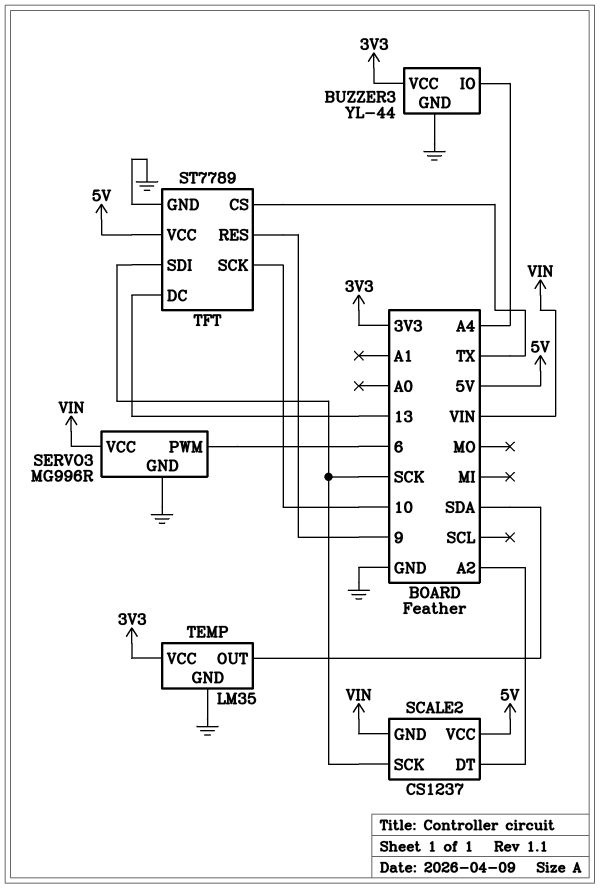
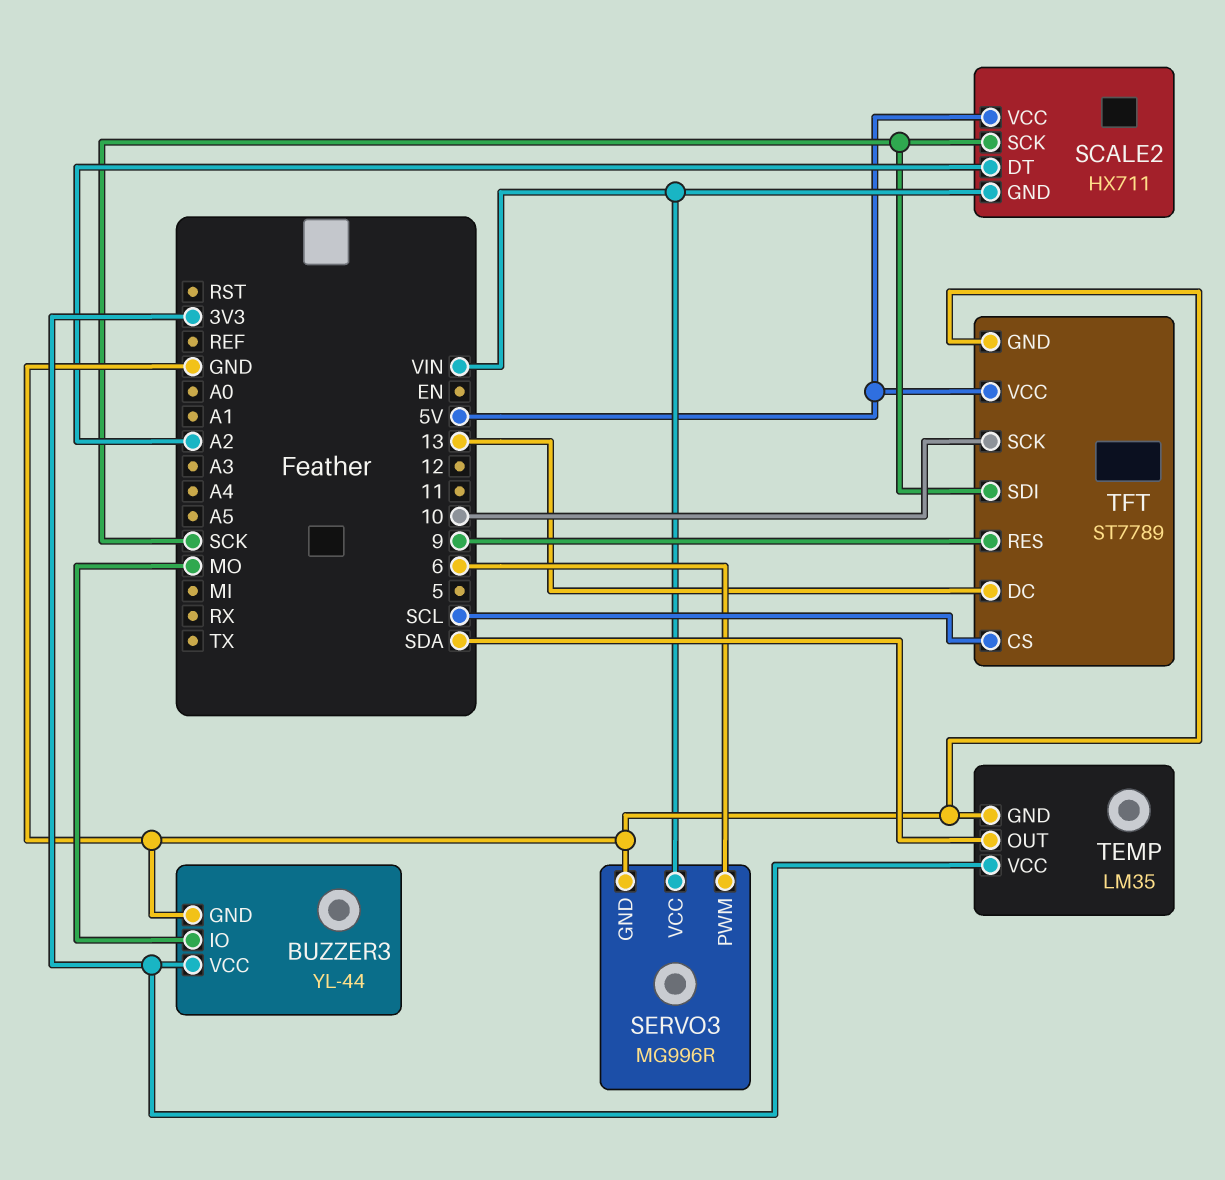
BUZZER3 pin IO: A4 -> MO
SCALE2: CS1237 -> HX711
TFT pin CS: TX -> SCL

